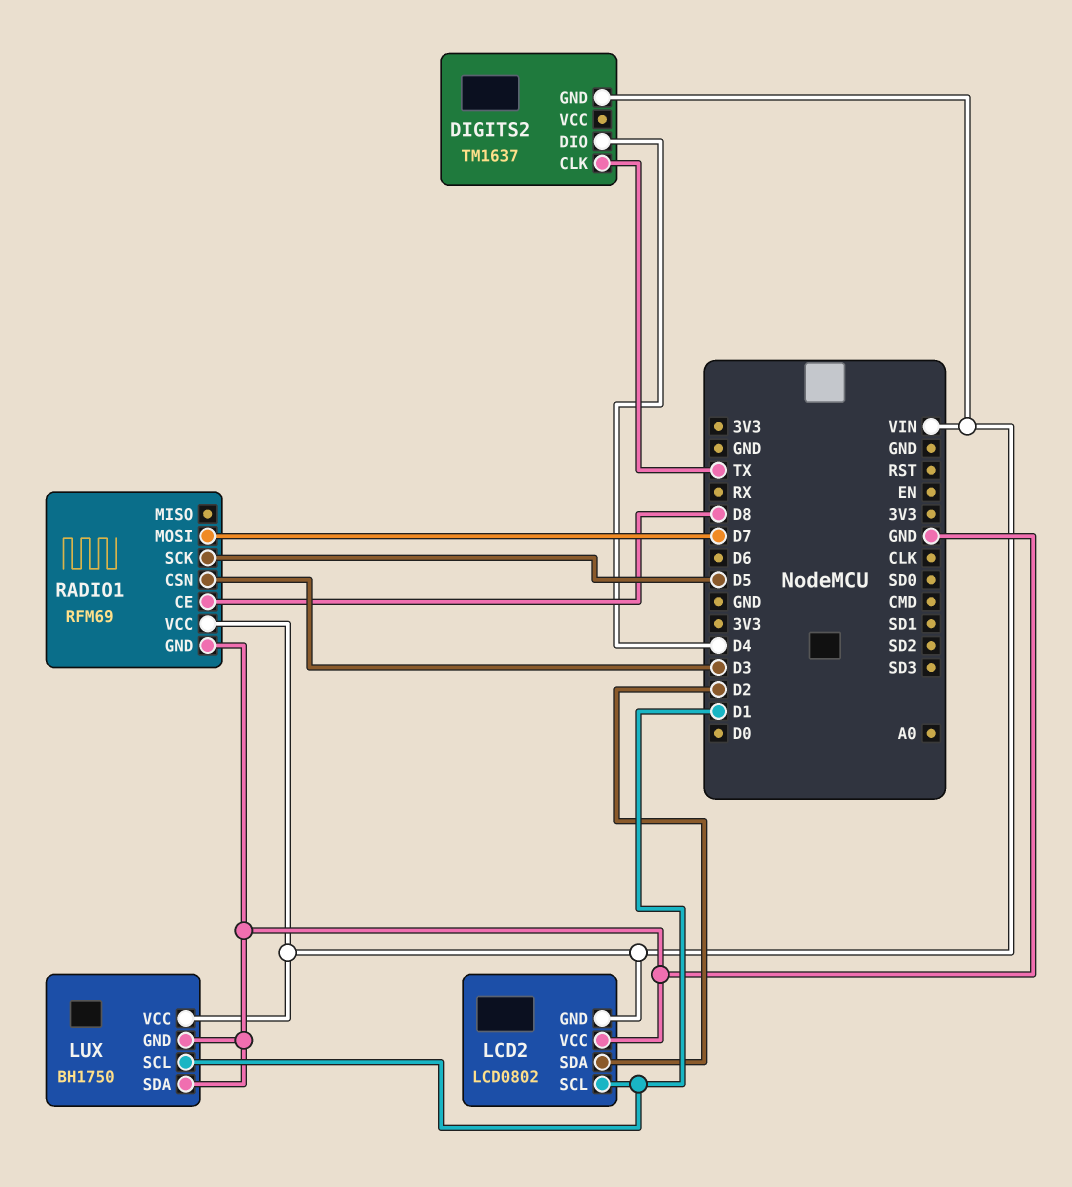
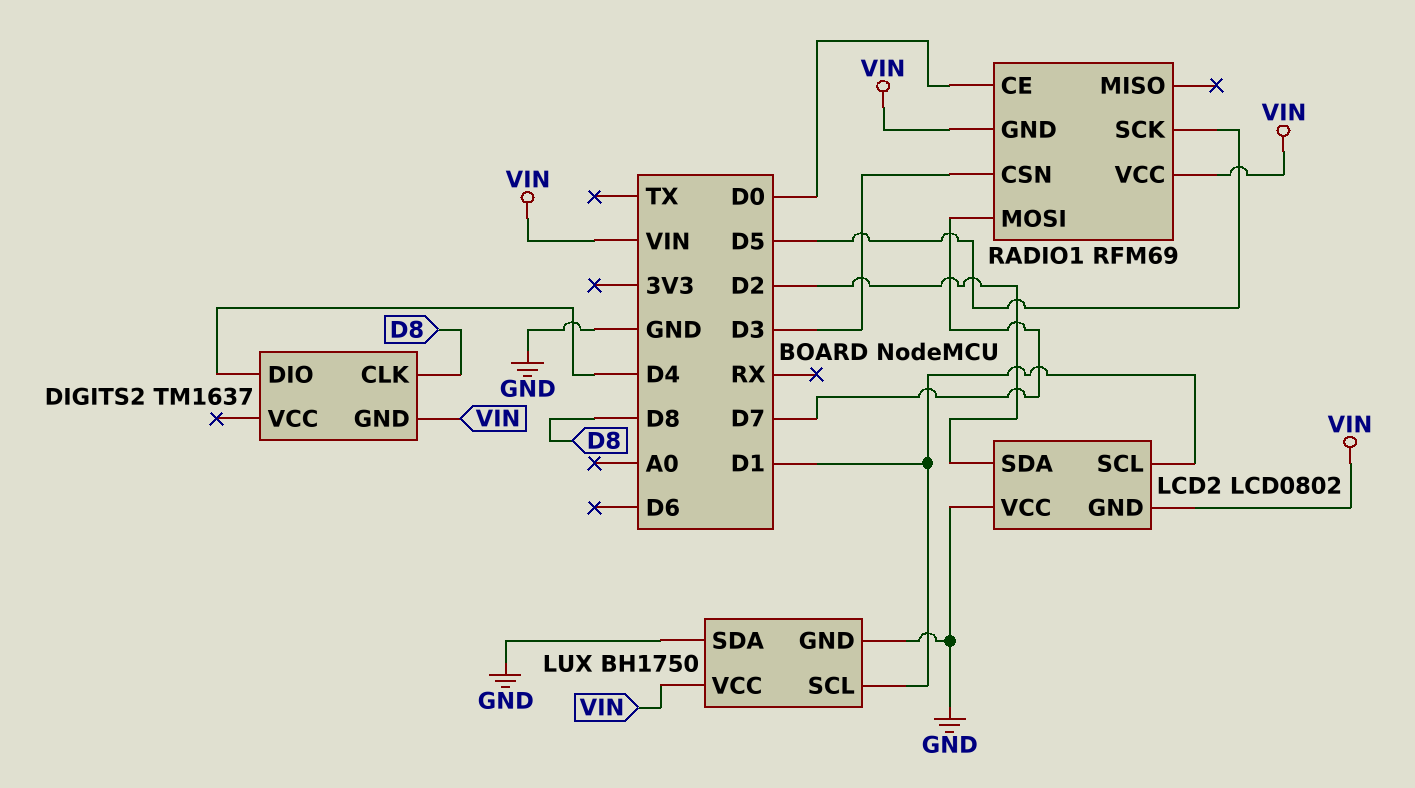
DIGITS2 pin CLK: TX -> D8
RADIO1 pin CE: D8 -> D0
RADIO1 pin GND: GND -> VIN

